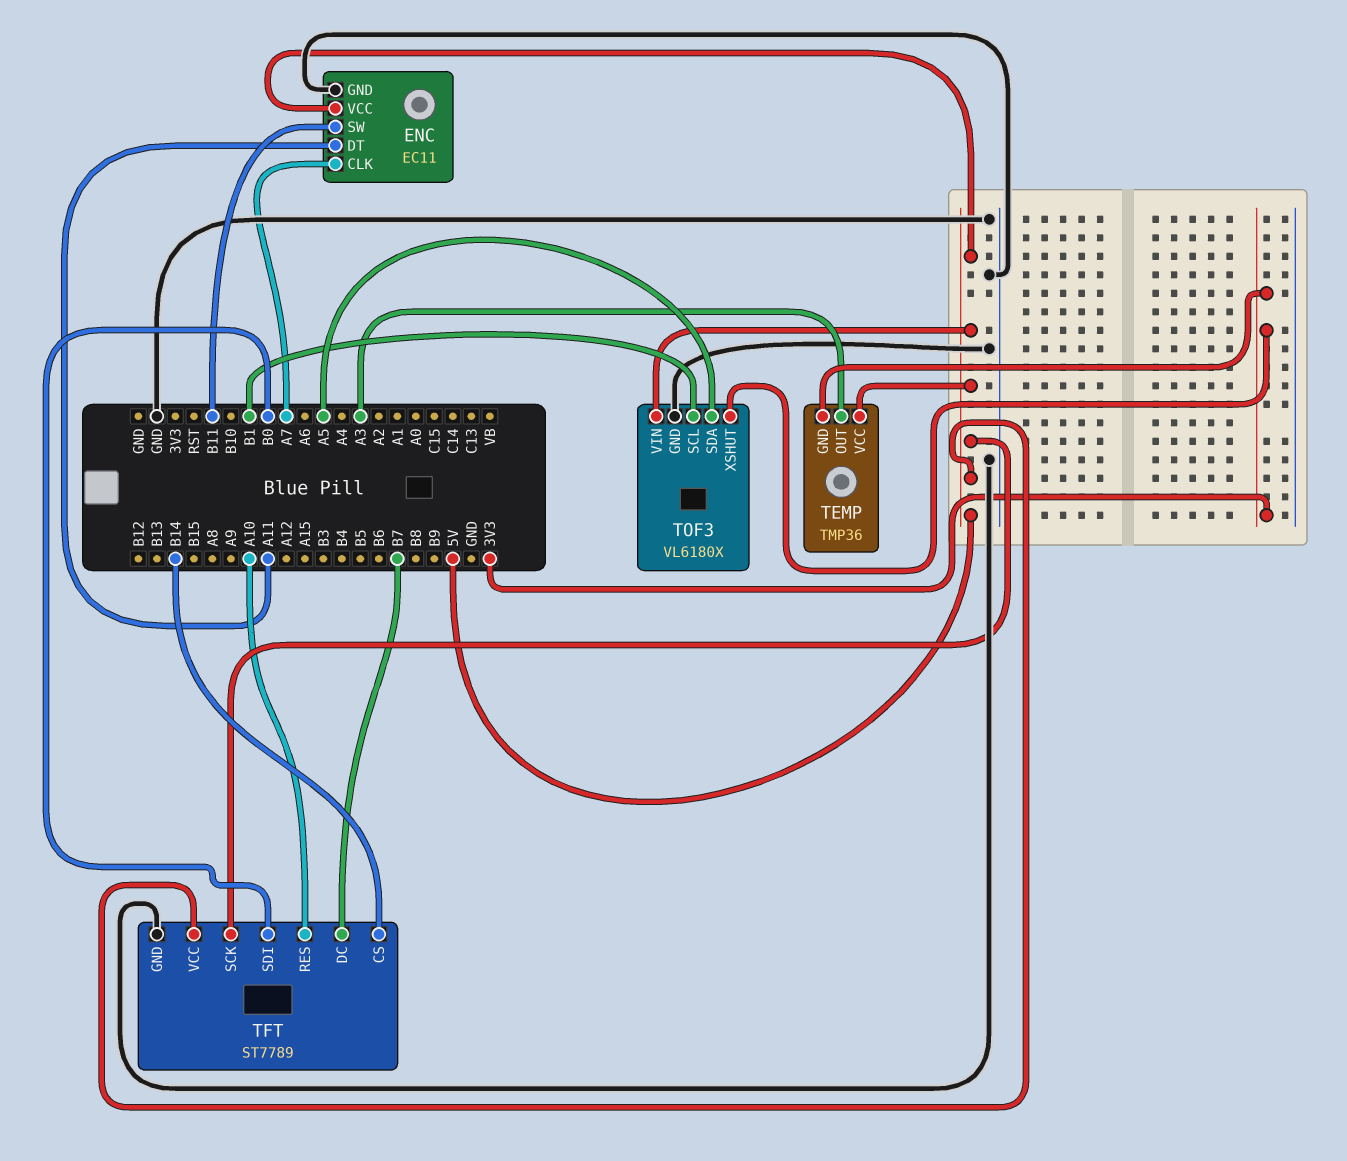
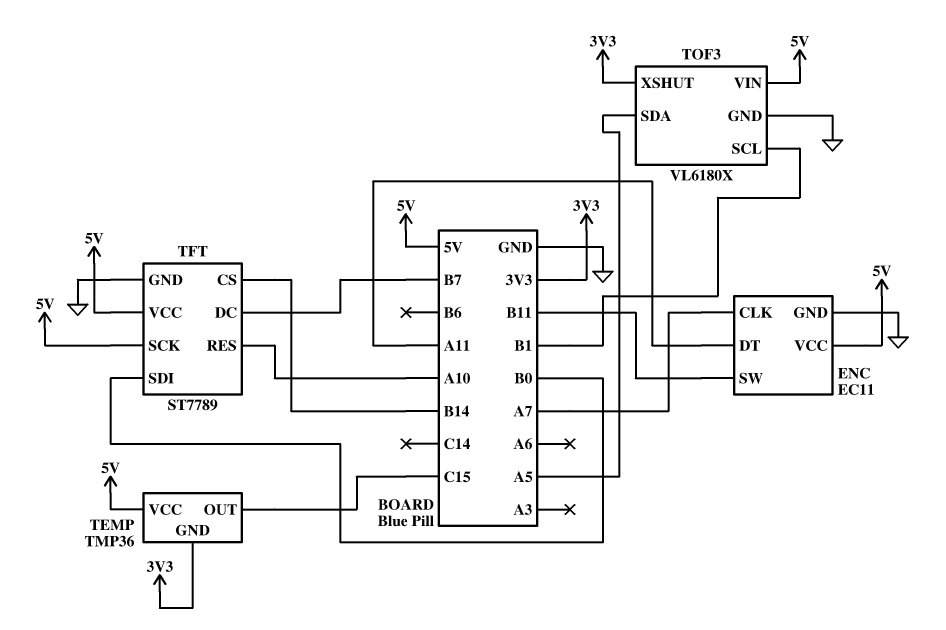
TEMP pin OUT: A3 -> C15

